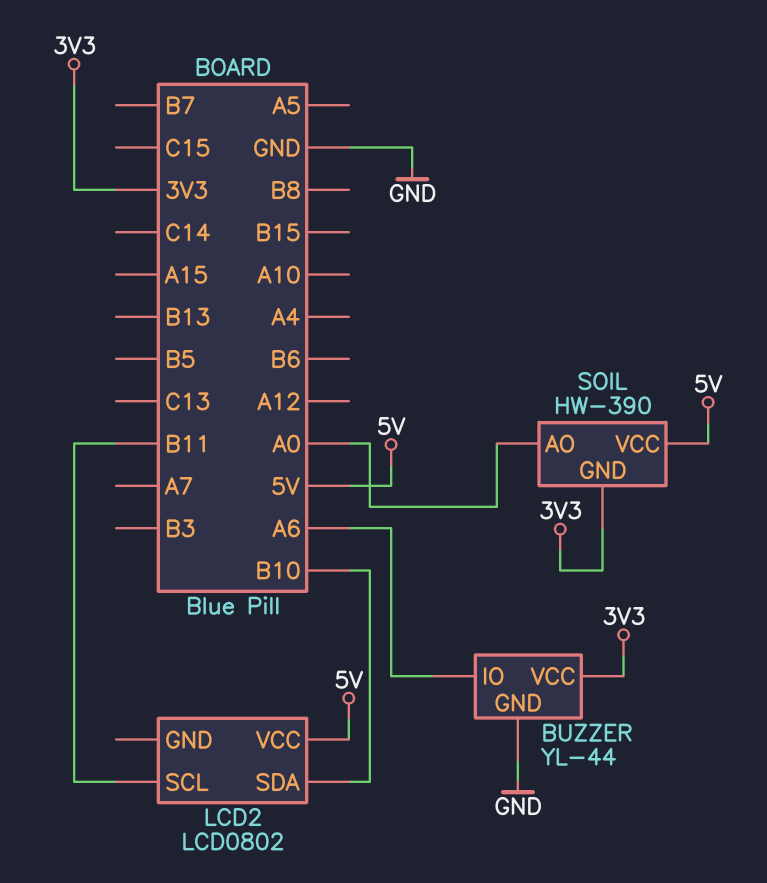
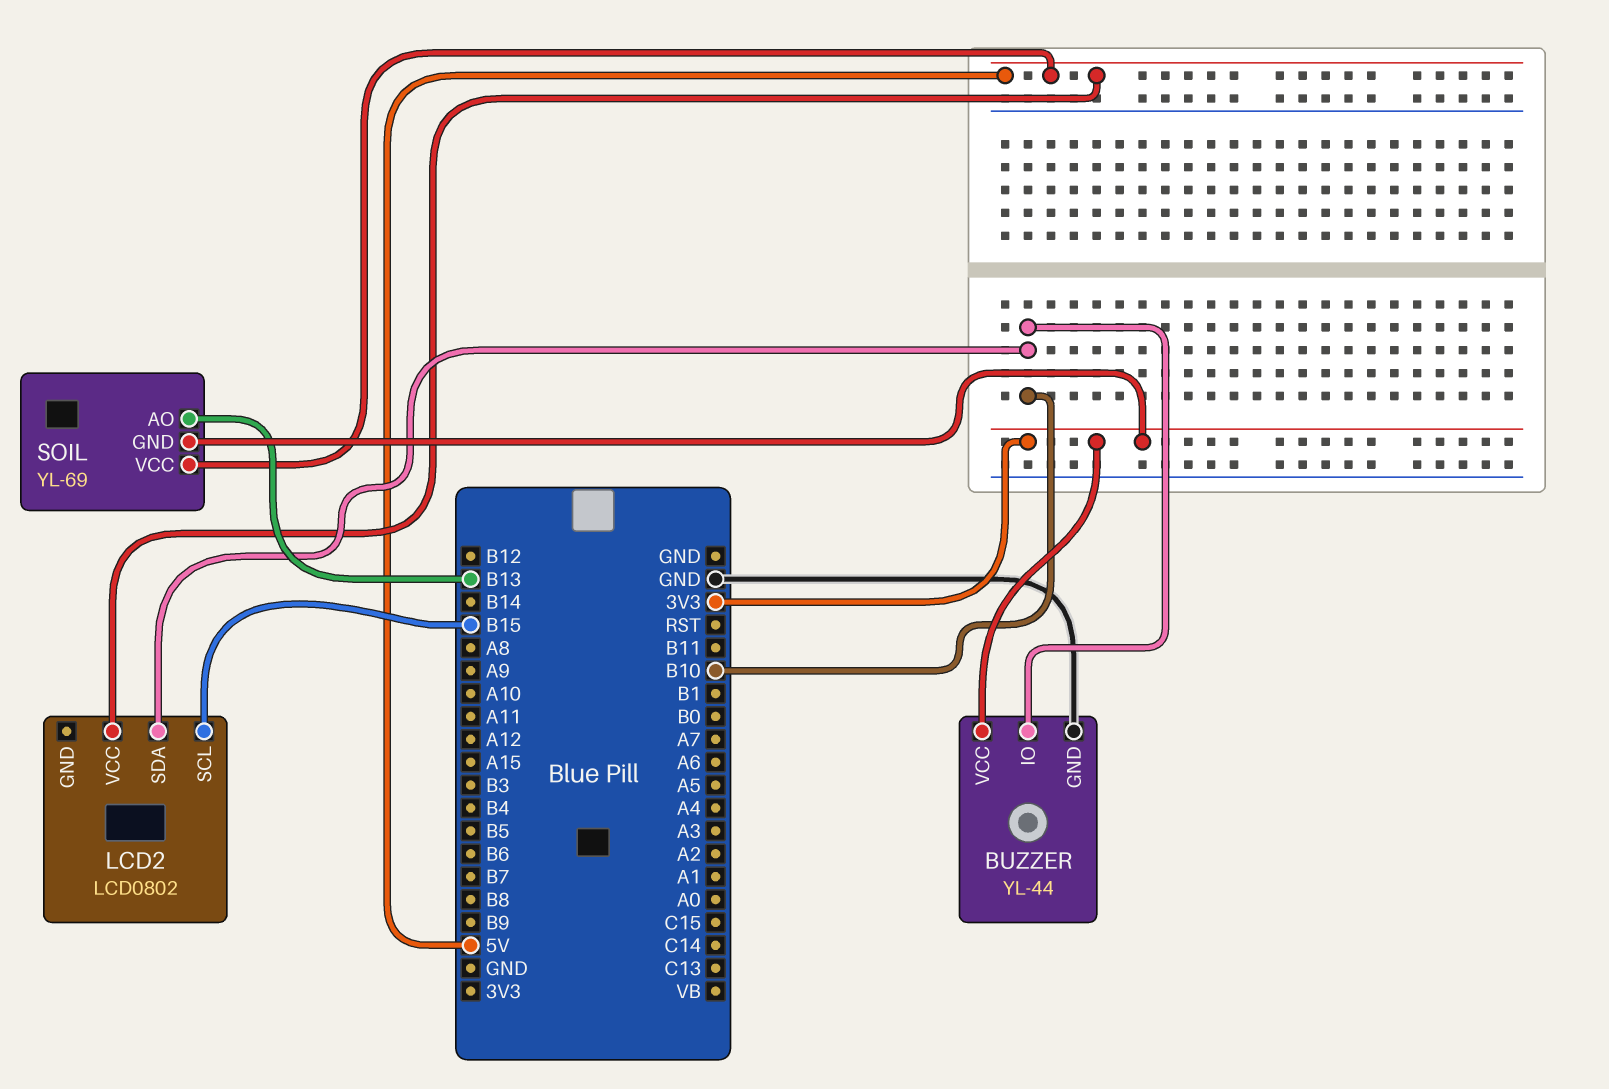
BUZZER pin IO: A6 -> B10
LCD2 pin SCL: B11 -> B15
SOIL: HW-390 -> YL-69
SOIL pin AO: A0 -> B13

